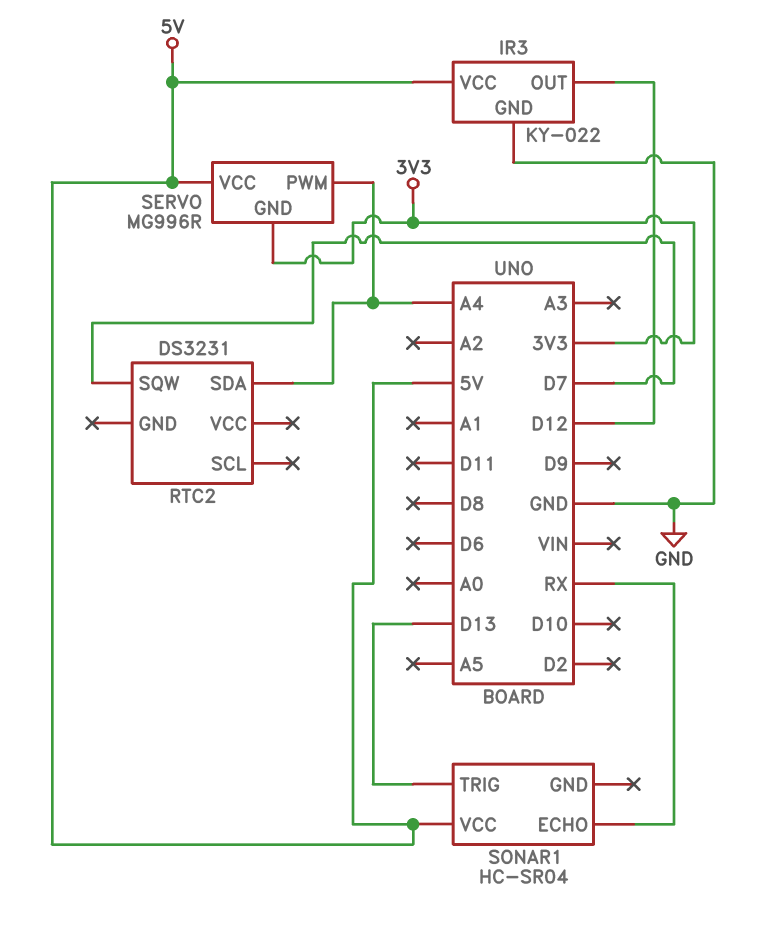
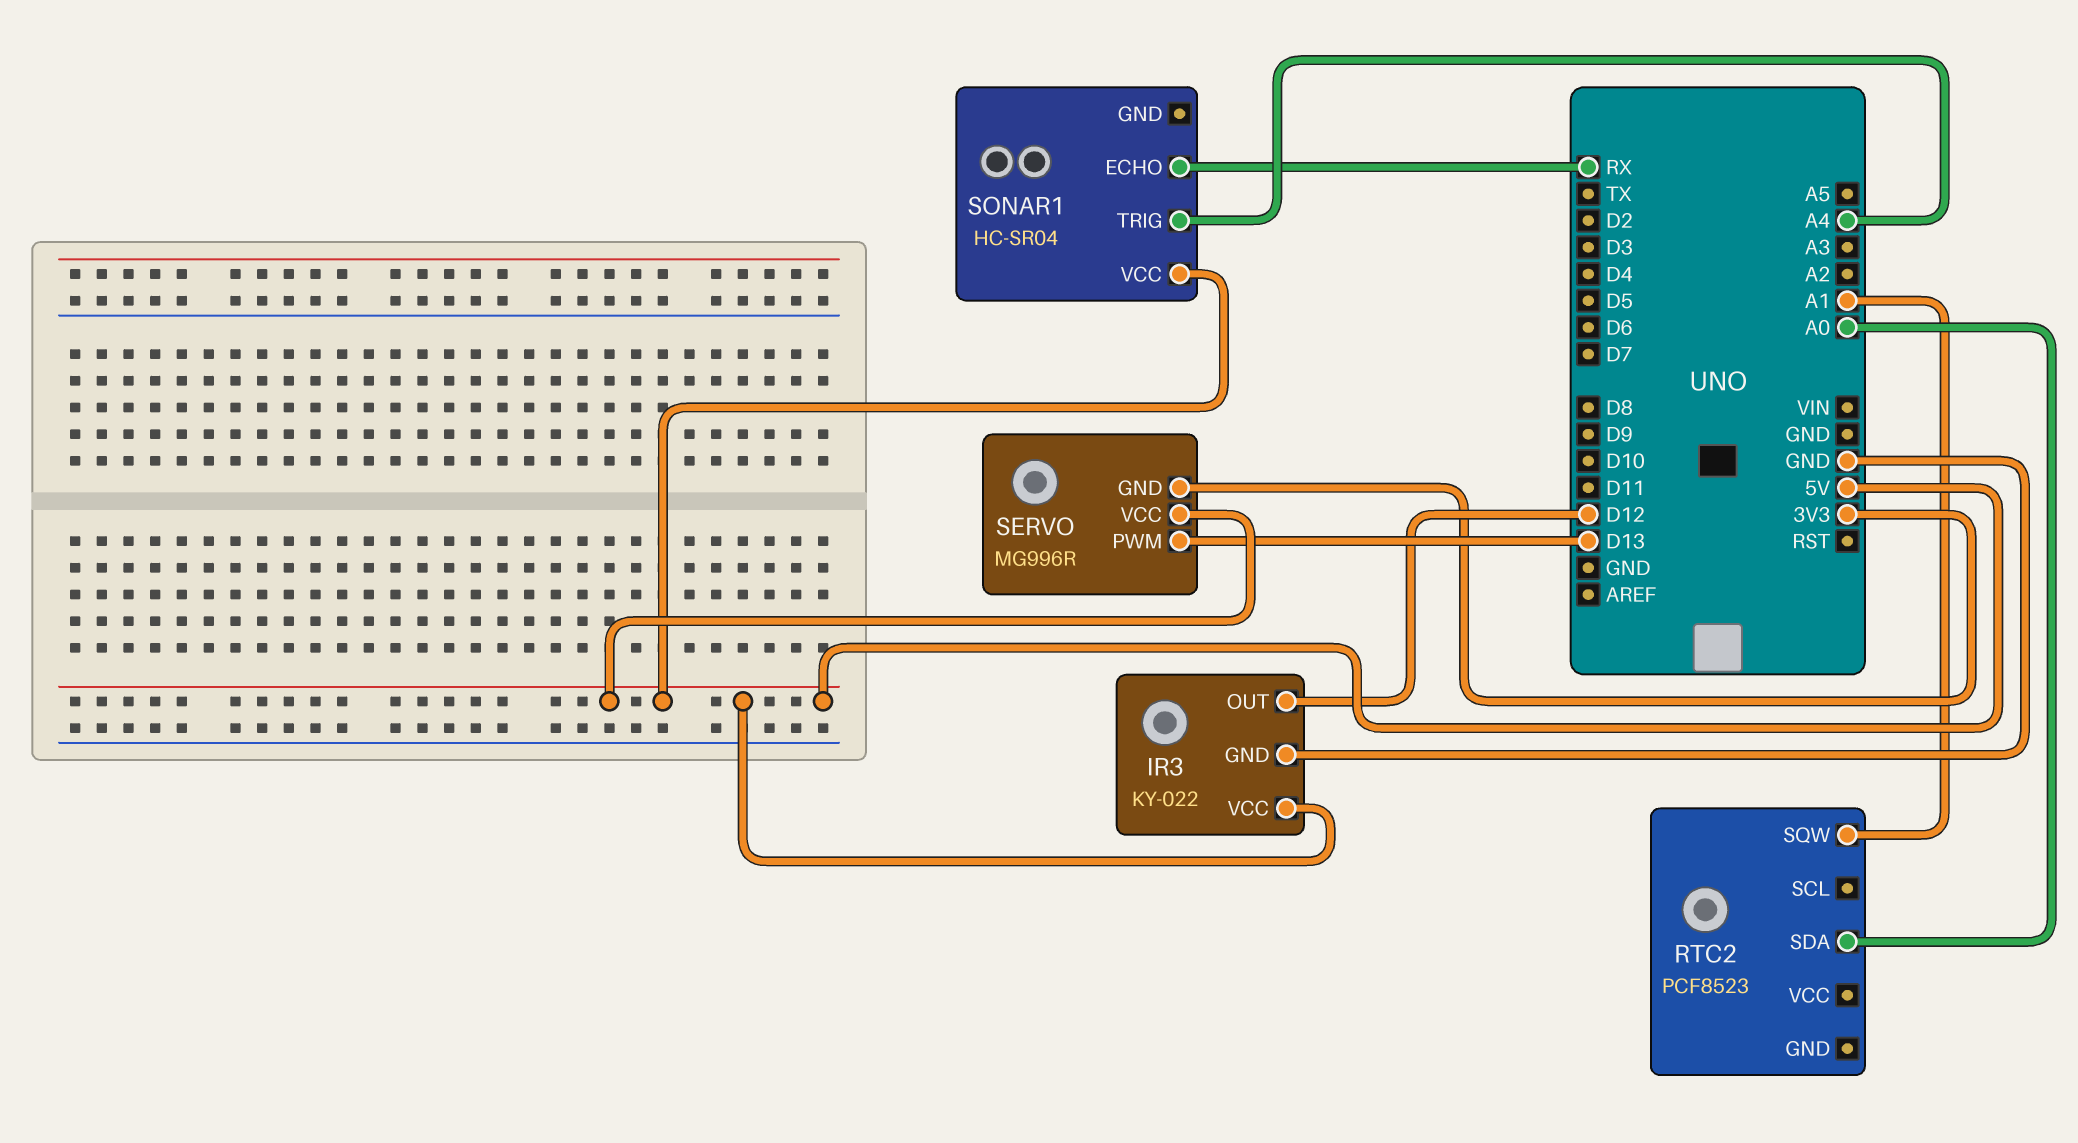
RTC2: DS3231 -> PCF8523
RTC2 pin SDA: A4 -> A0
RTC2 pin SQW: D7 -> A1
SERVO pin PWM: A4 -> D13
SONAR1 pin TRIG: D13 -> A4

